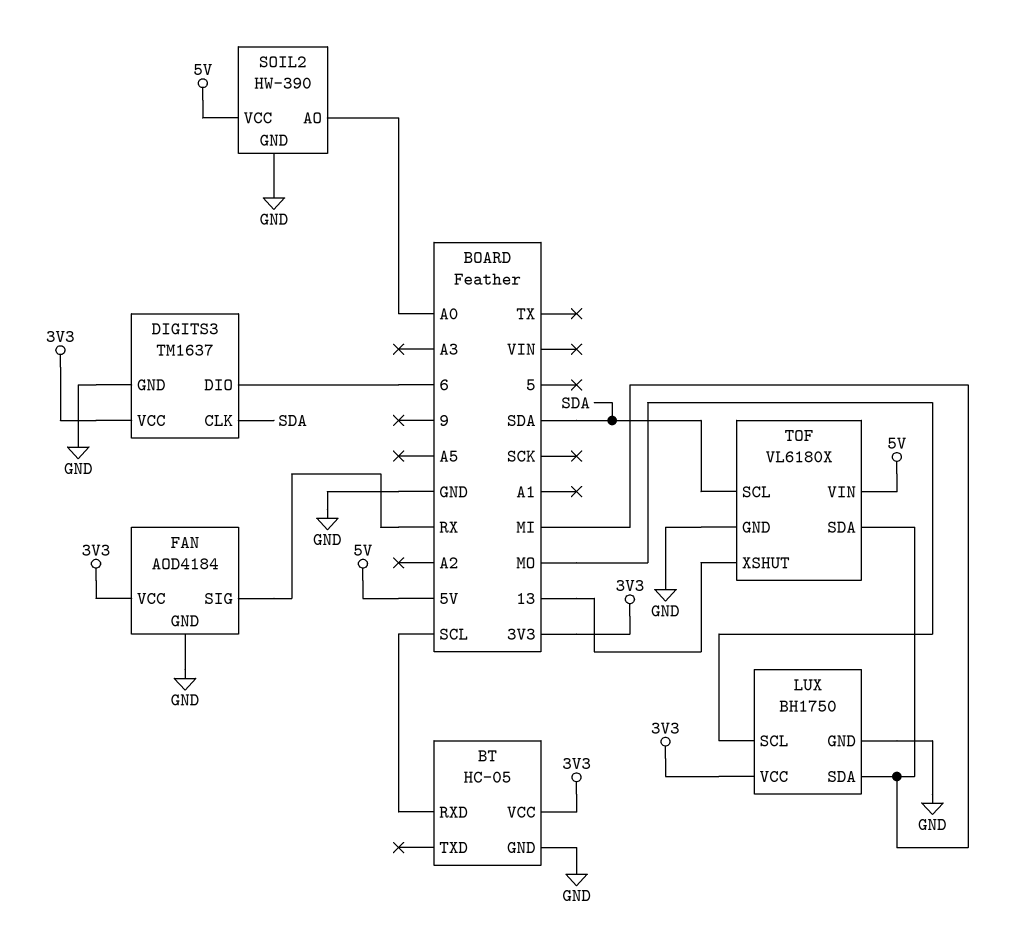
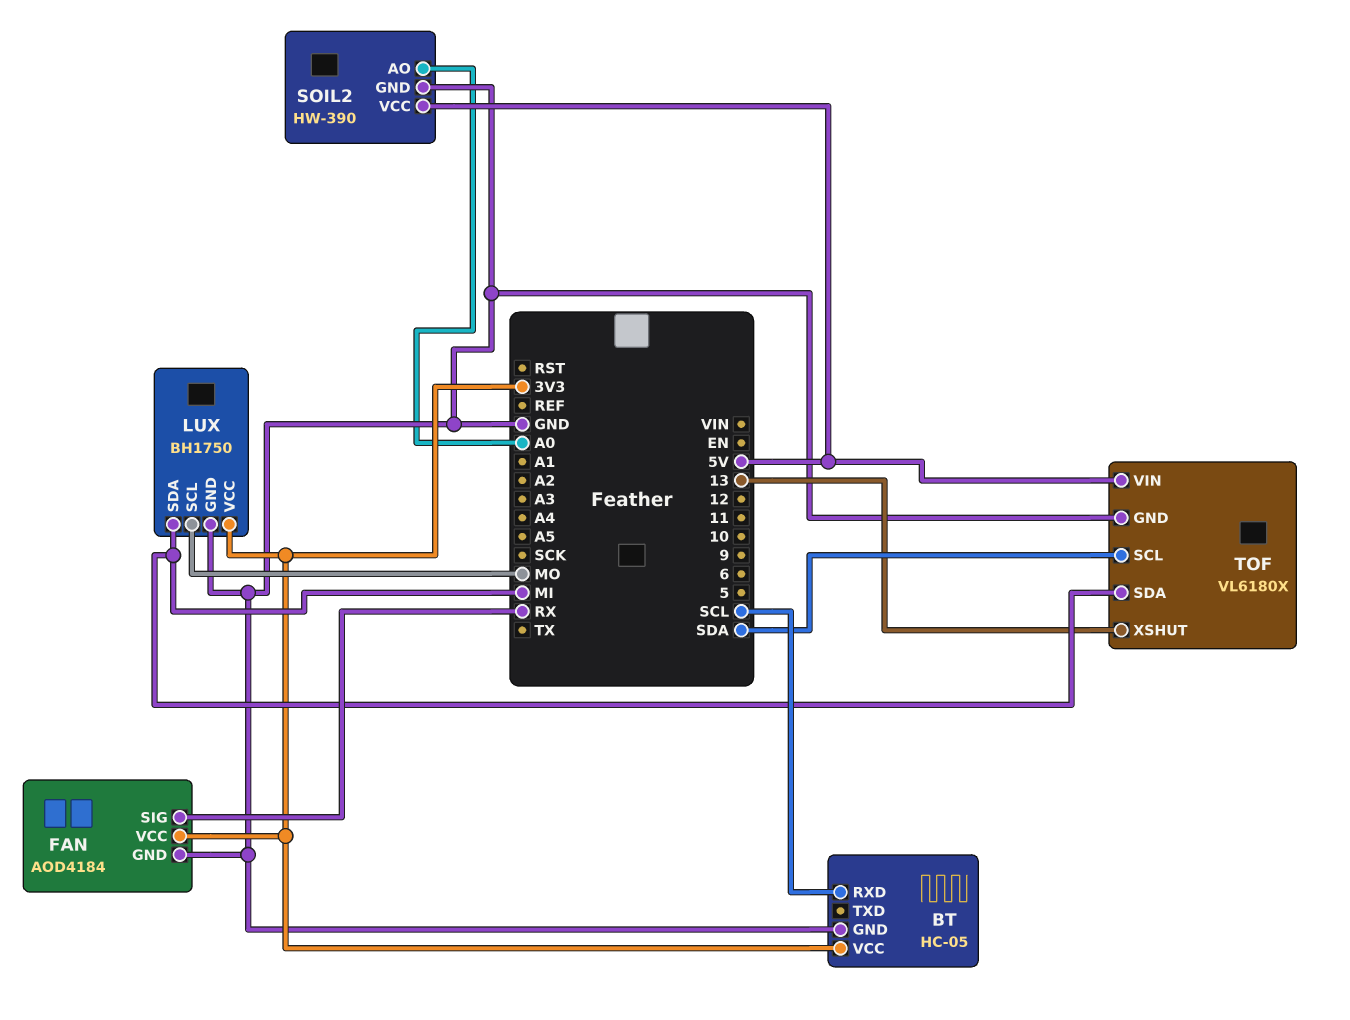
DIGITS3: TM1637 -> none
DIGITS3 pin CLK: SDA -> none
DIGITS3 pin DIO: 6 -> none
DIGITS3 pin GND: GND -> none
DIGITS3 pin VCC: 3V3 -> none

